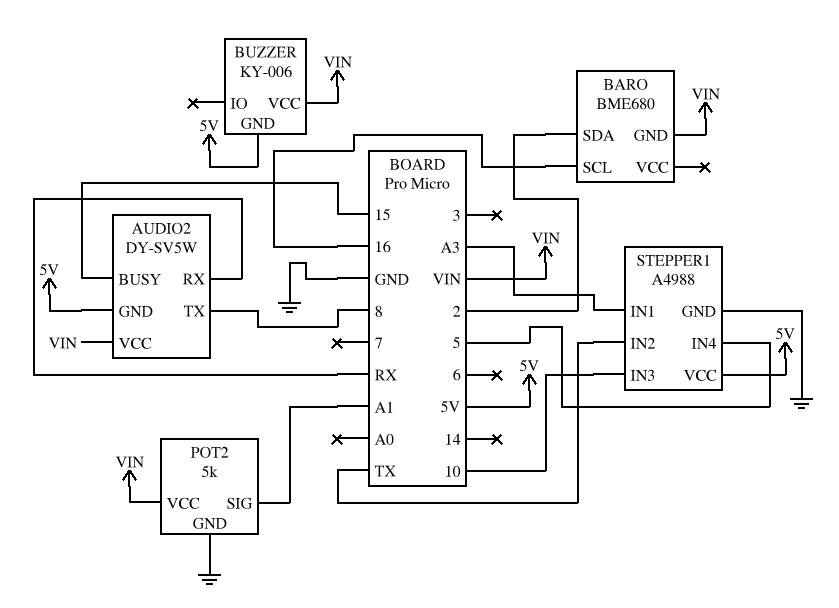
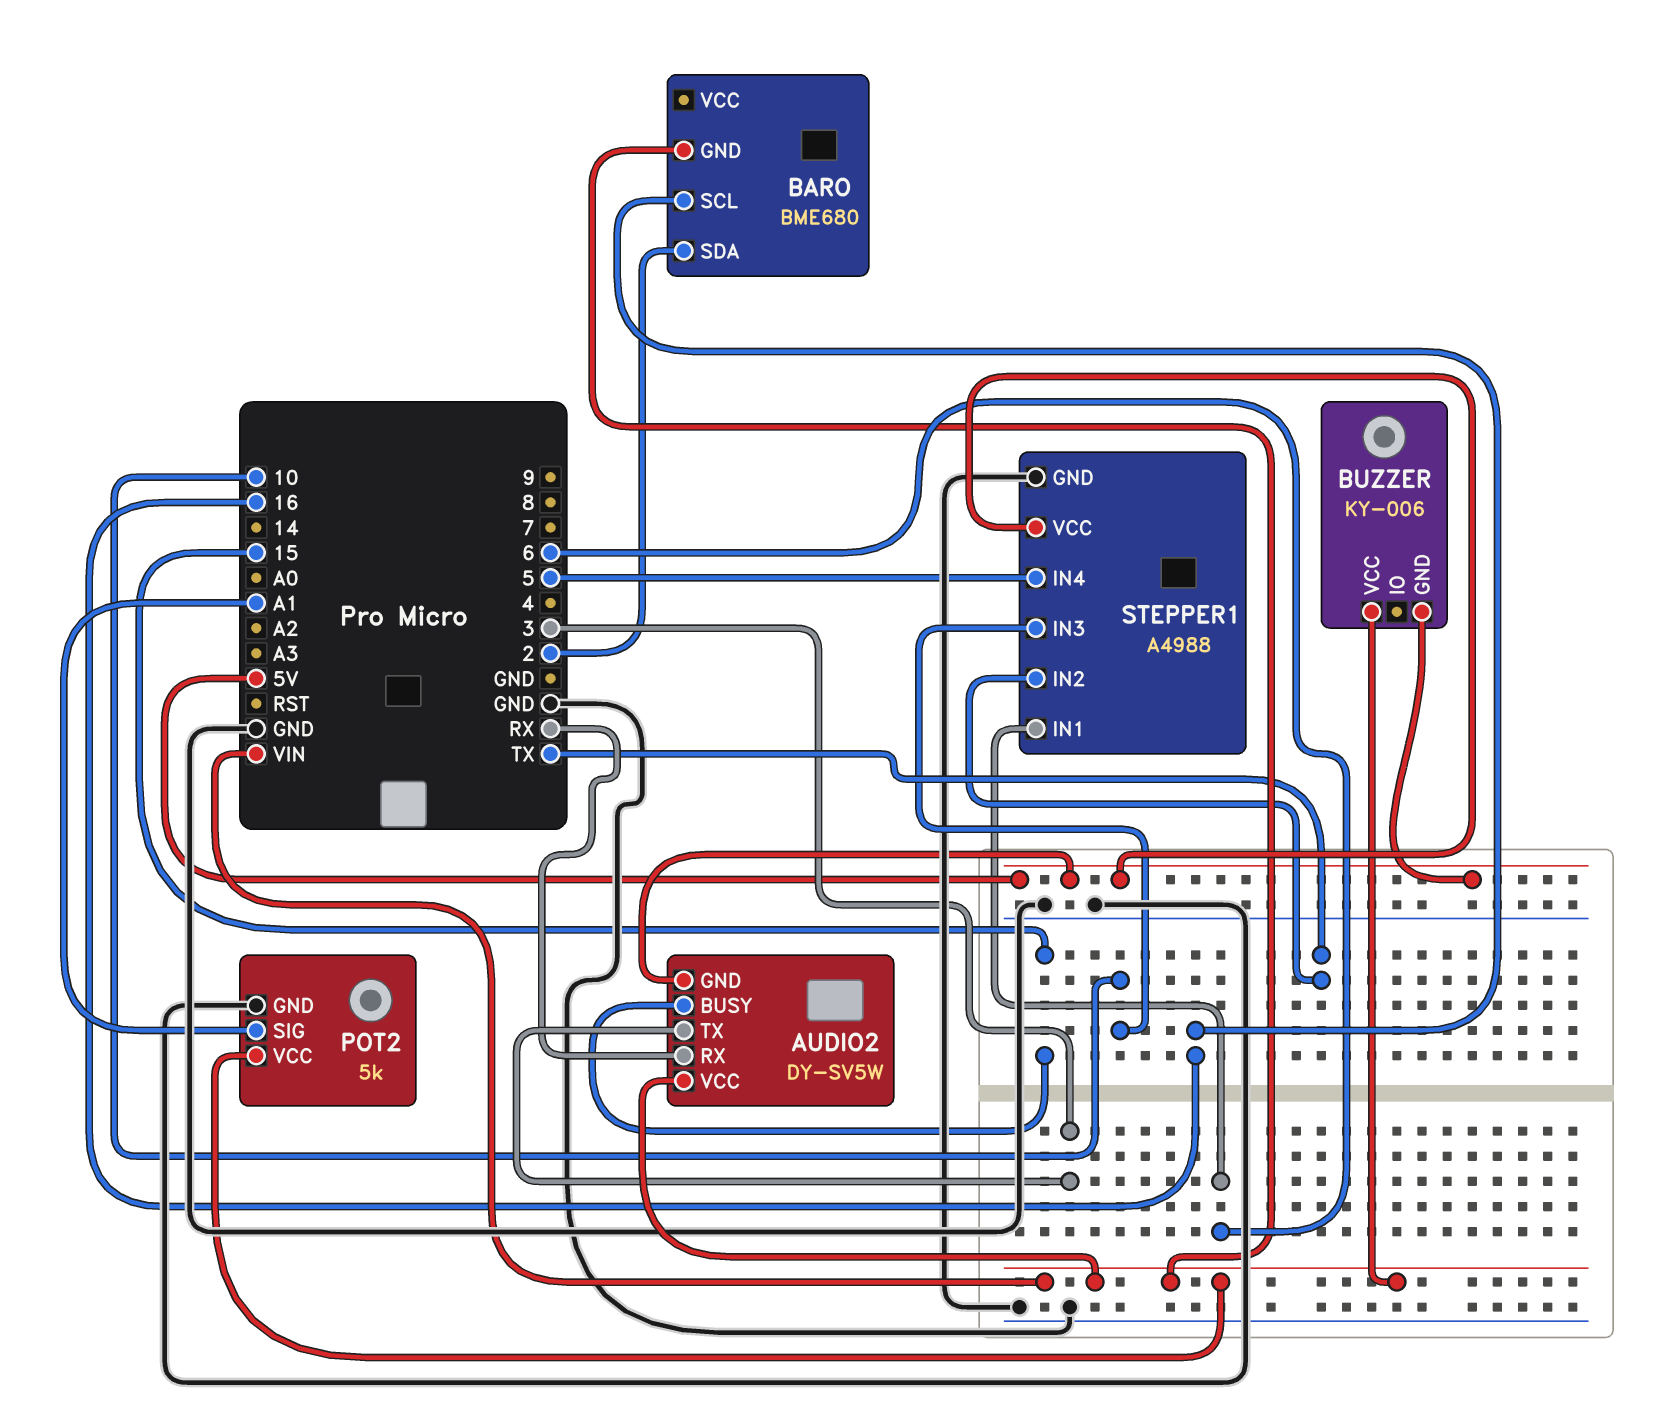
AUDIO2 pin TX: 8 -> 3
STEPPER1 pin IN1: A3 -> 6

